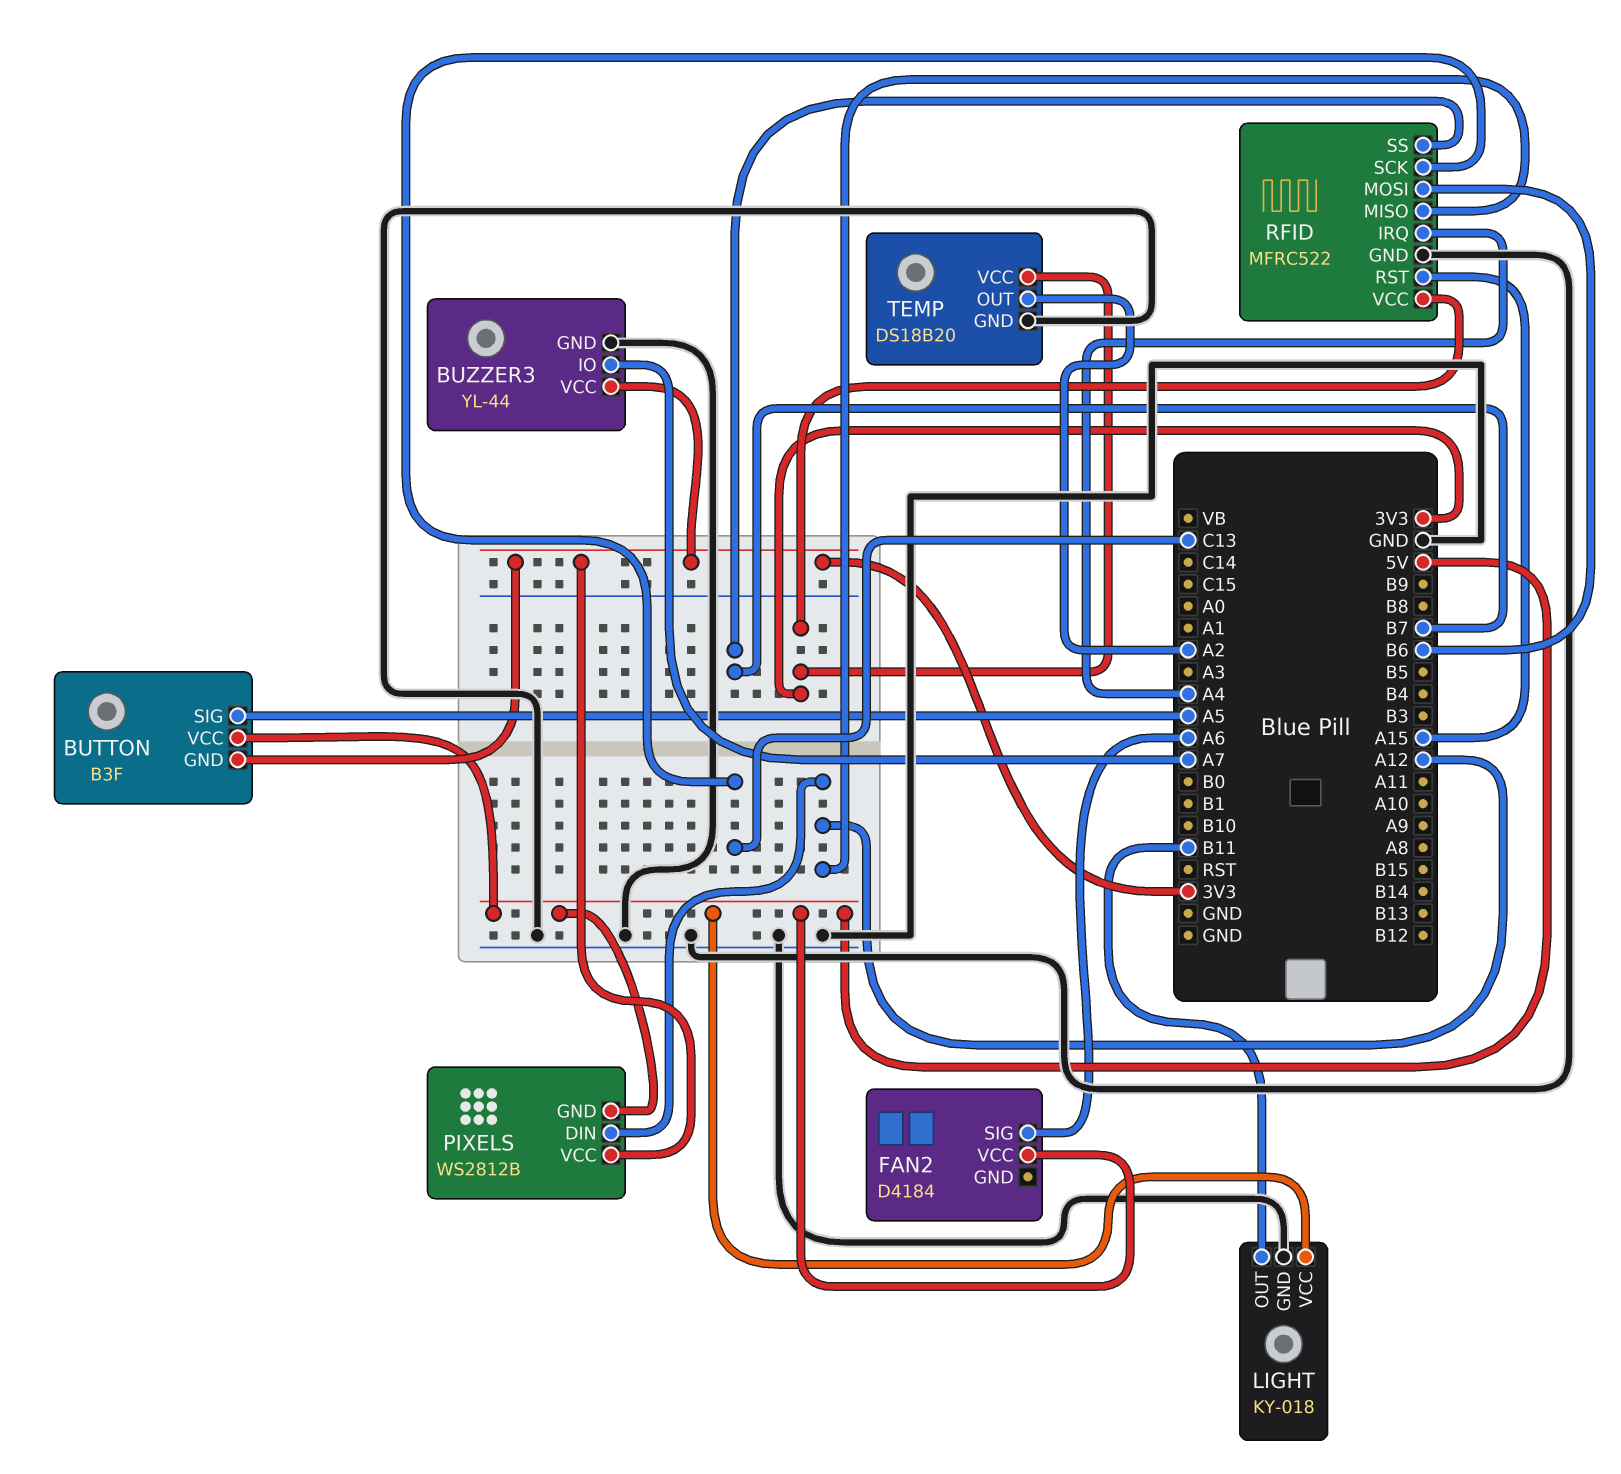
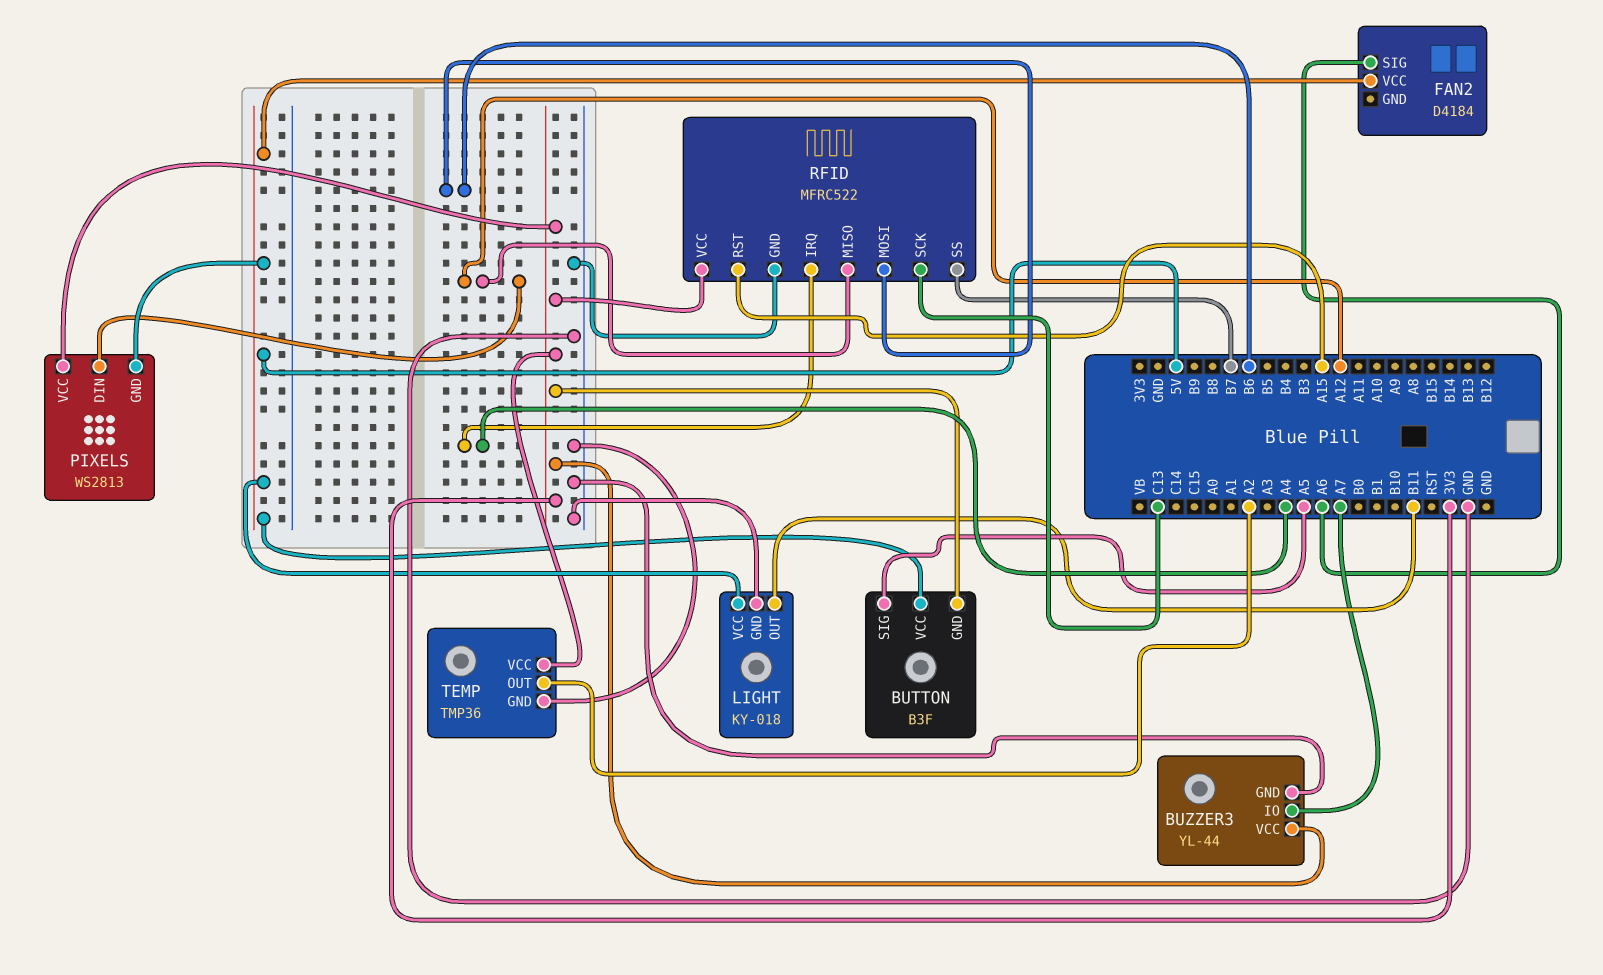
PIXELS: WS2812B -> WS2813
TEMP: DS18B20 -> TMP36

